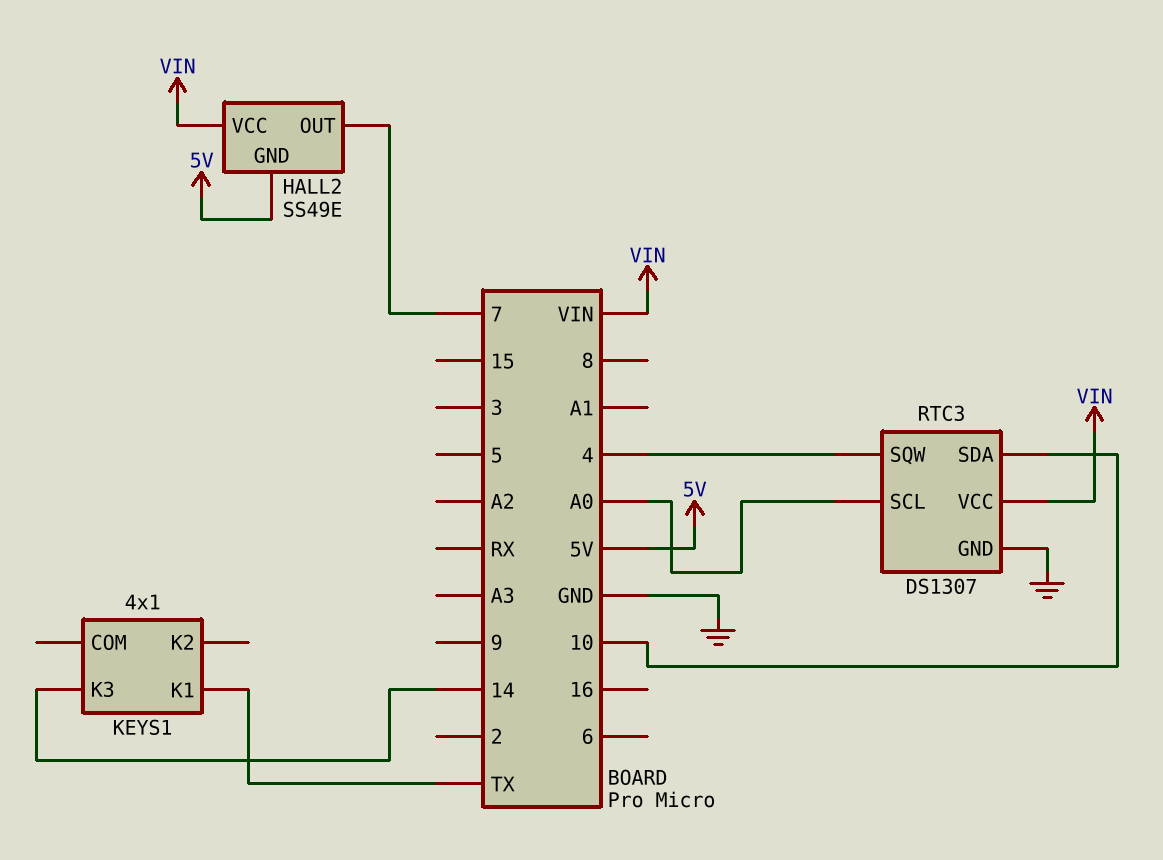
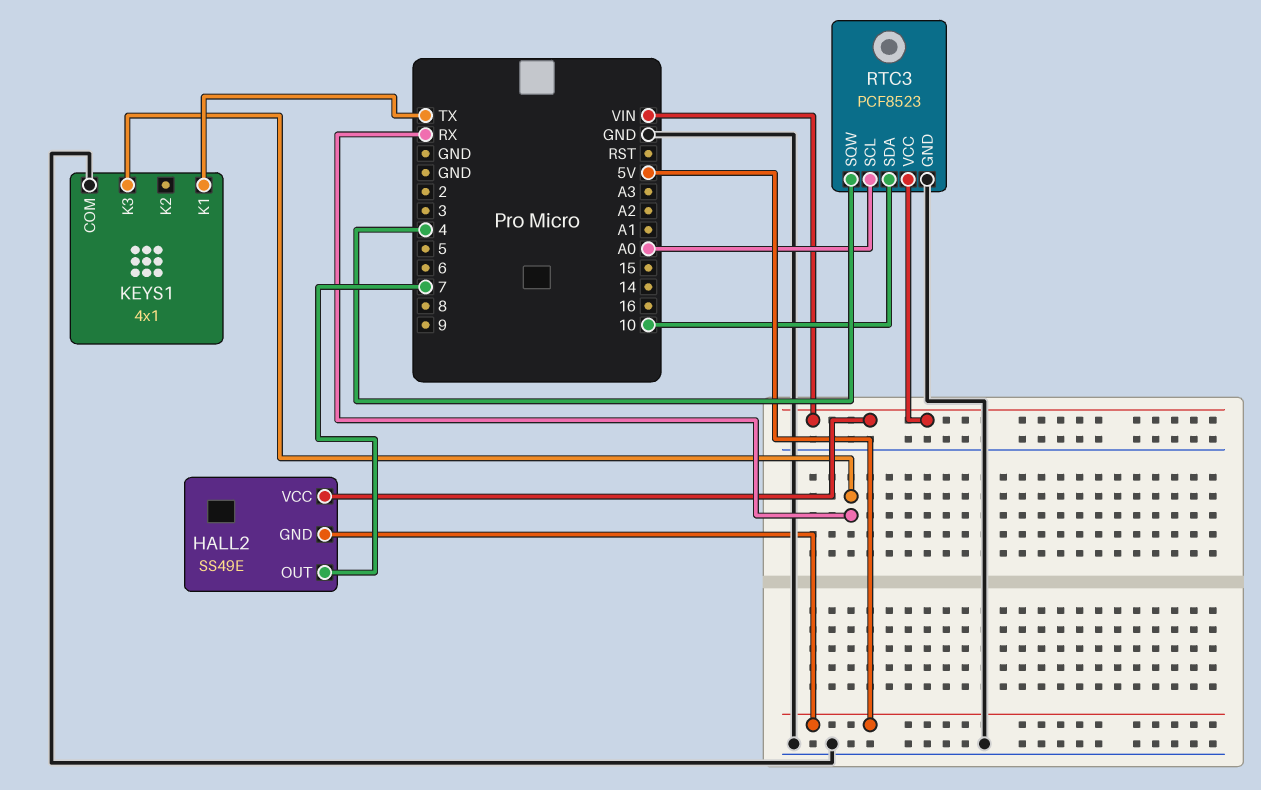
KEYS1 pin COM: none -> GND
KEYS1 pin K3: 14 -> RX
RTC3: DS1307 -> PCF8523

